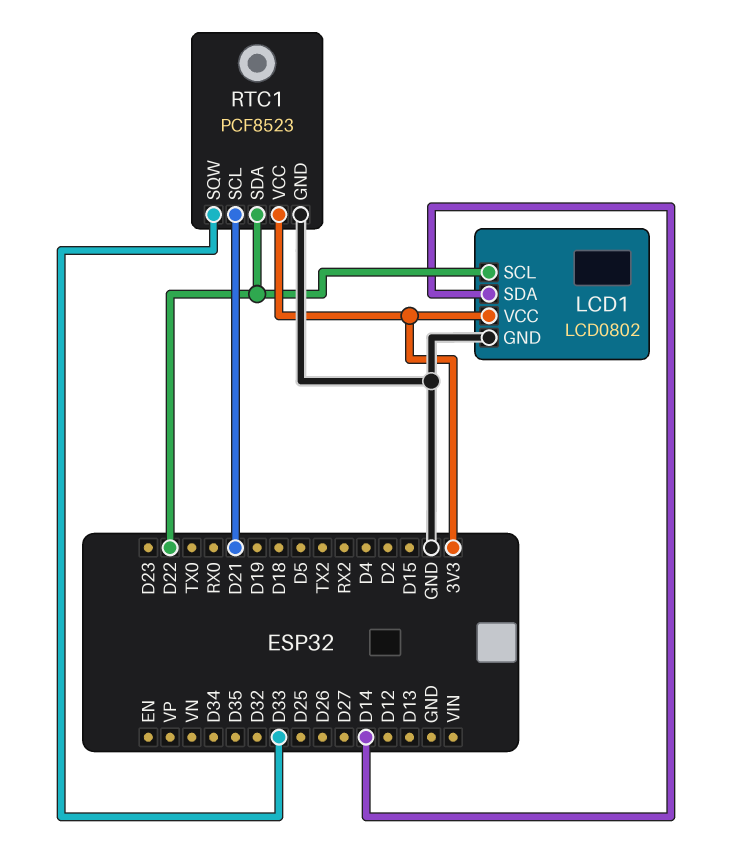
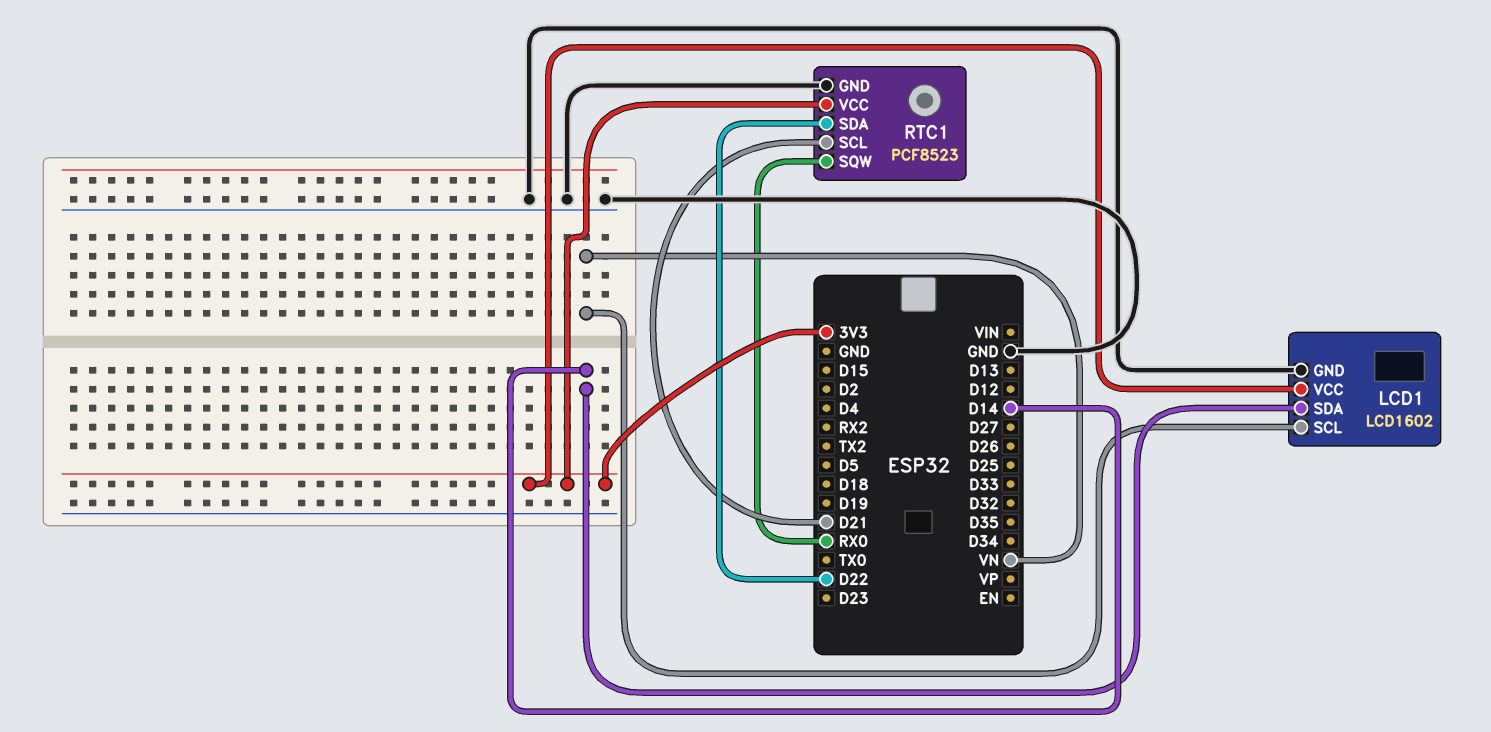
LCD1: LCD0802 -> LCD1602
LCD1 pin SCL: D22 -> VN
RTC1 pin SQW: D33 -> RX0

